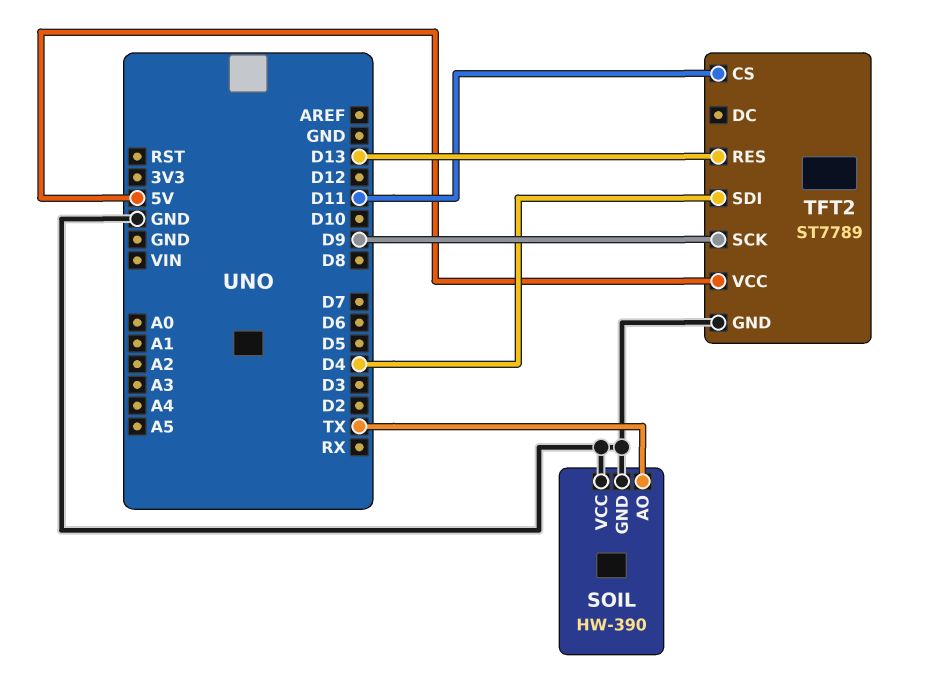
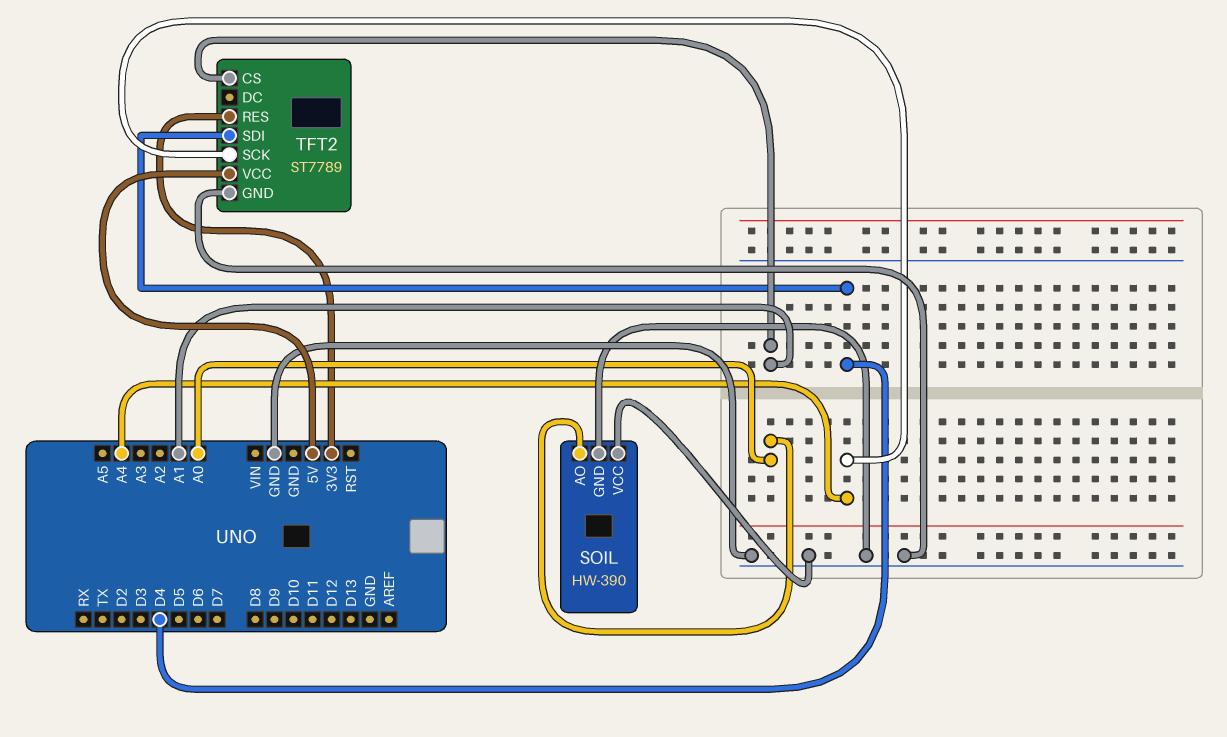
SOIL pin AO: TX -> A0
TFT2 pin CS: D11 -> A1
TFT2 pin RES: D13 -> 3V3
TFT2 pin SCK: D9 -> A4

